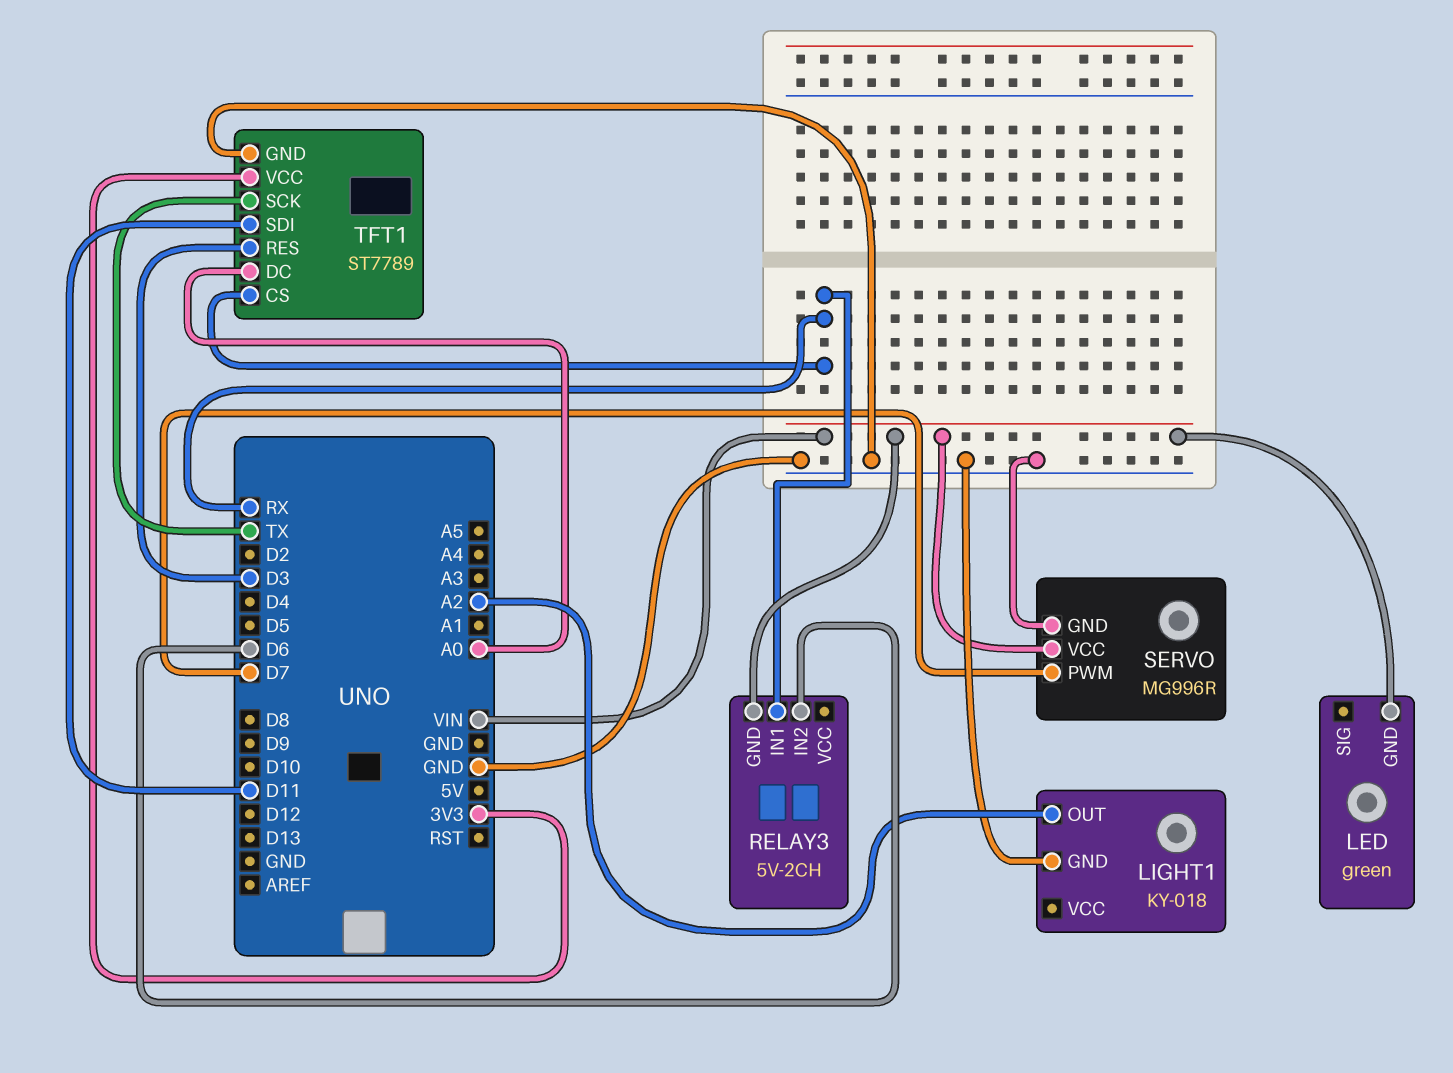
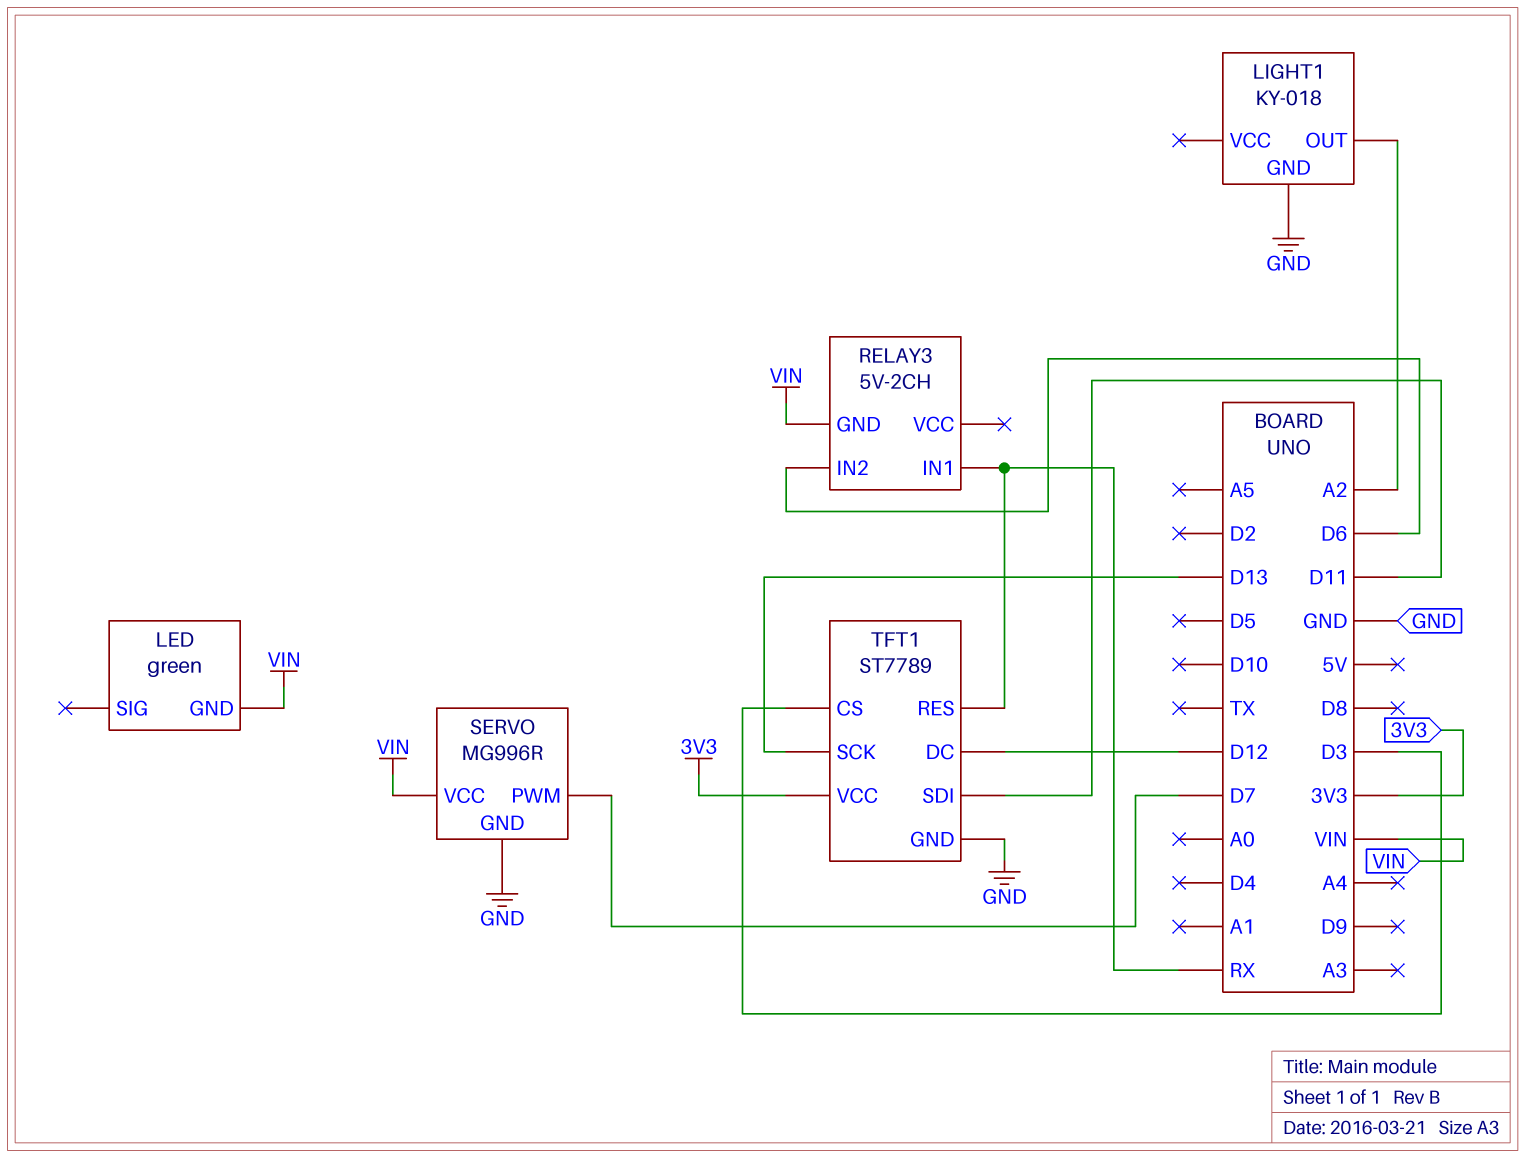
TFT1 pin CS: RX -> D3
TFT1 pin DC: A0 -> D12
TFT1 pin RES: D3 -> RX
TFT1 pin SCK: TX -> D13

